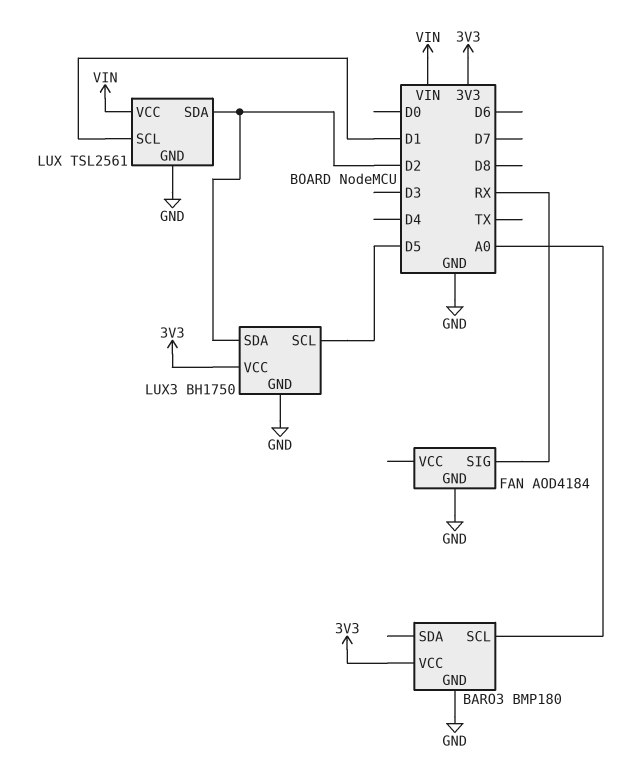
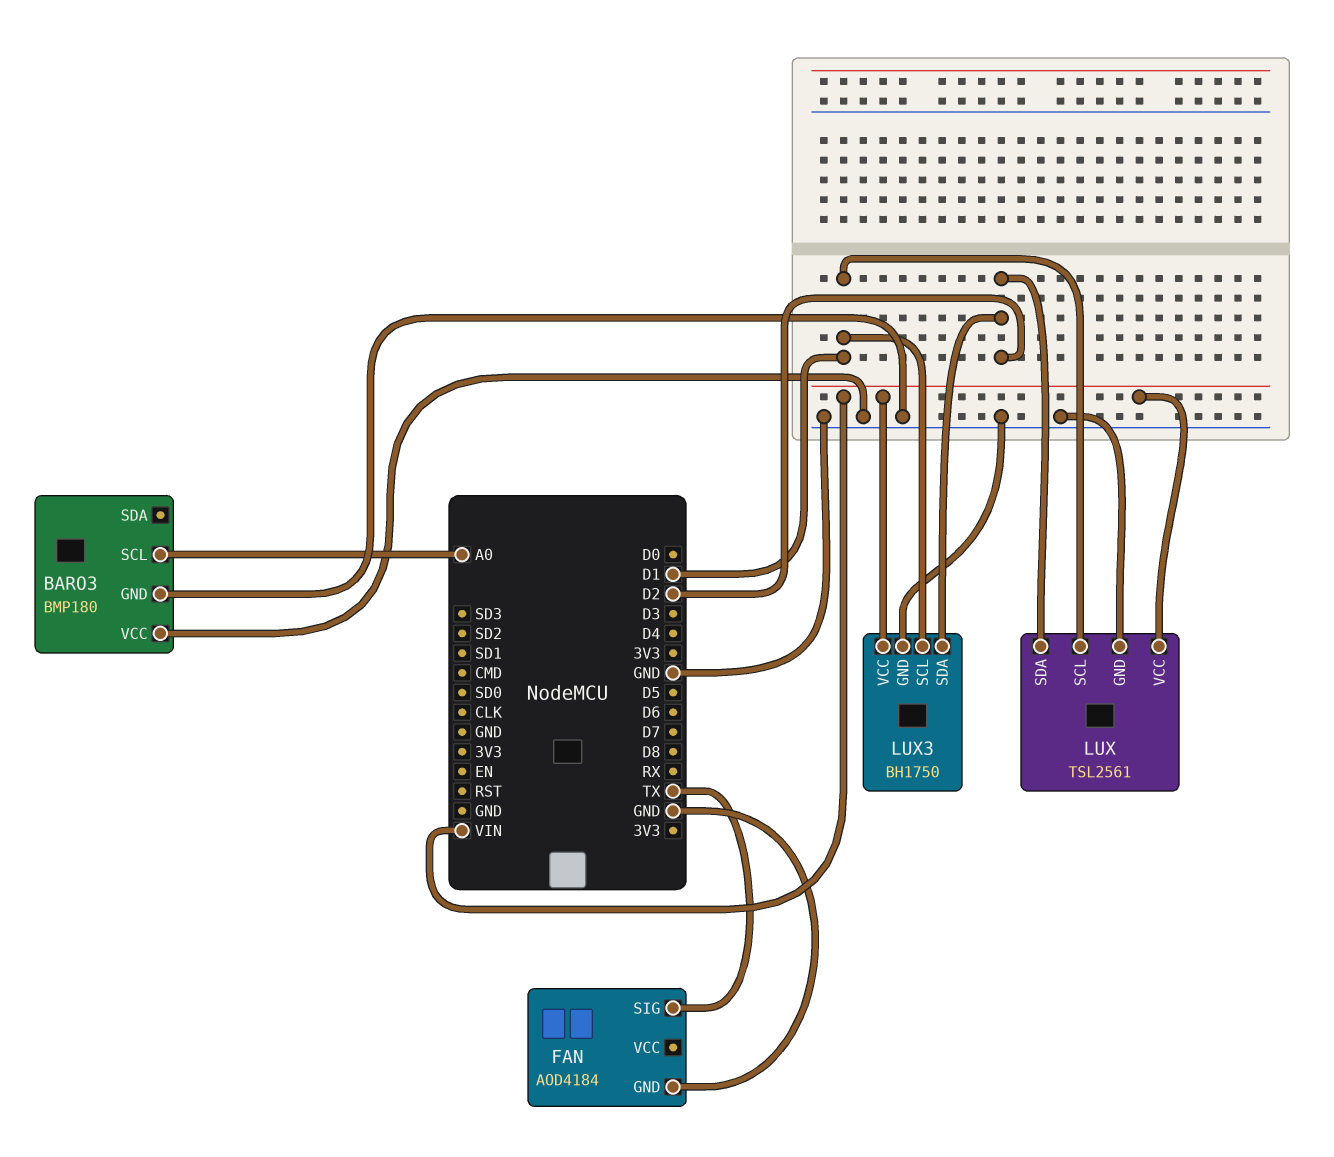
BARO3 pin VCC: 3V3 -> GND
FAN pin SIG: RX -> TX
LUX3 pin SCL: D5 -> D1
LUX3 pin VCC: 3V3 -> VIN

